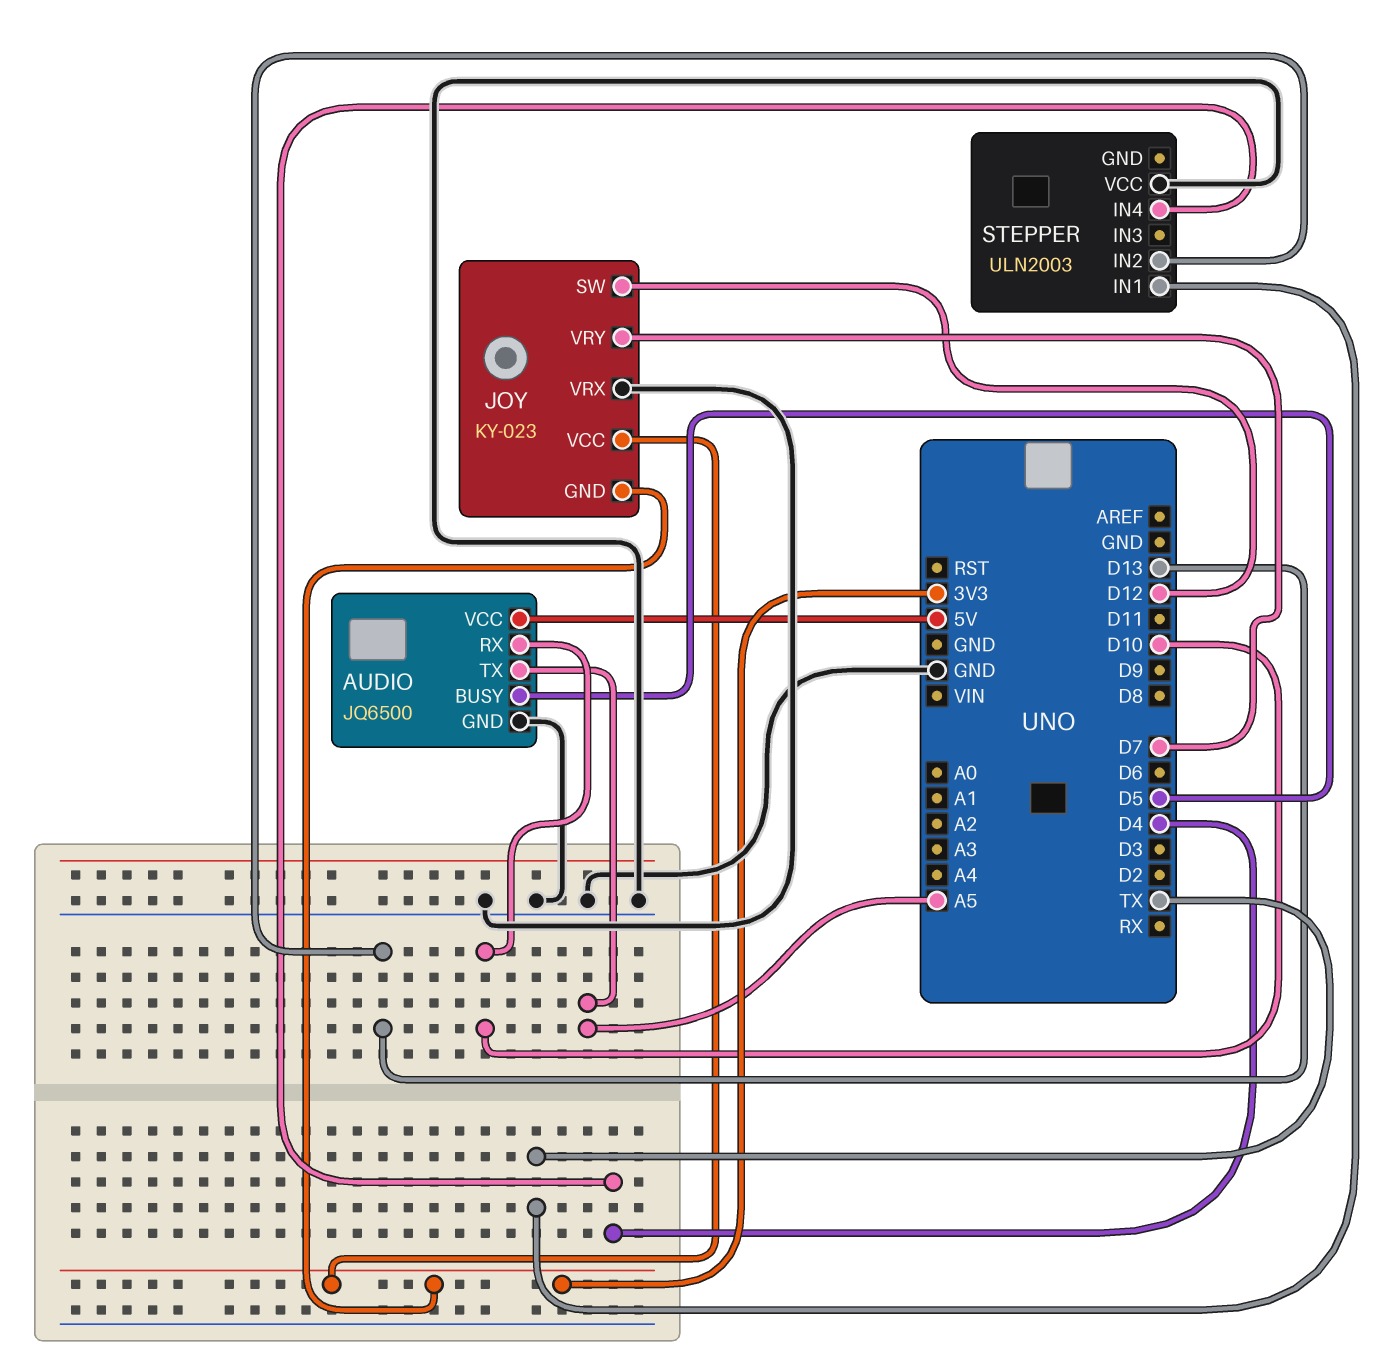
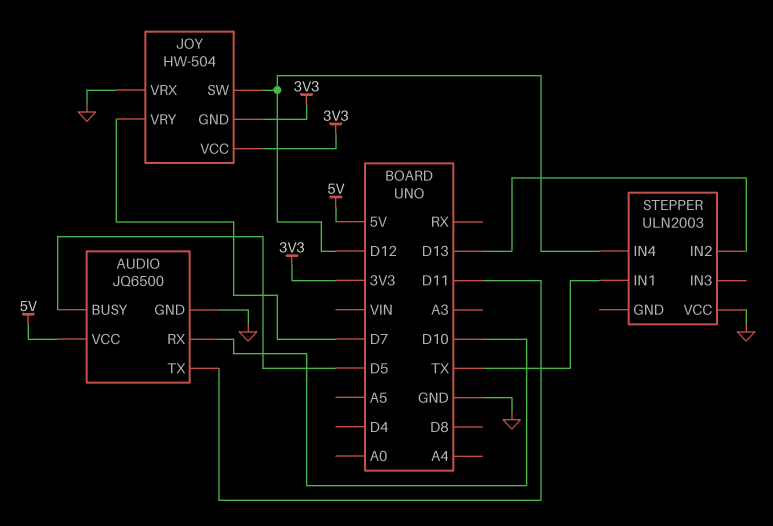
AUDIO pin TX: A5 -> D11
JOY: KY-023 -> HW-504
STEPPER pin IN4: D4 -> D12

